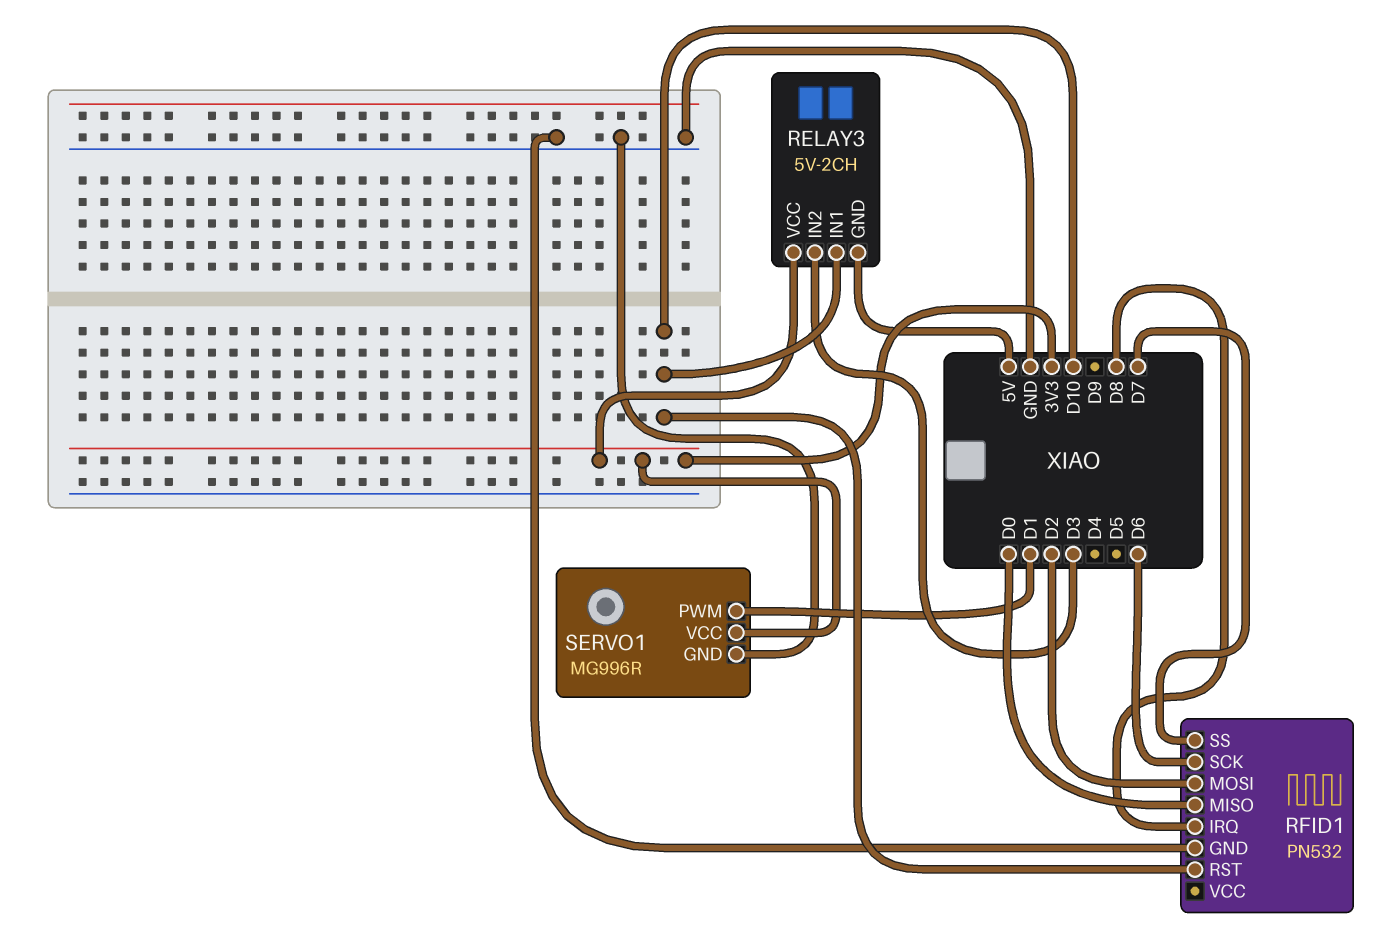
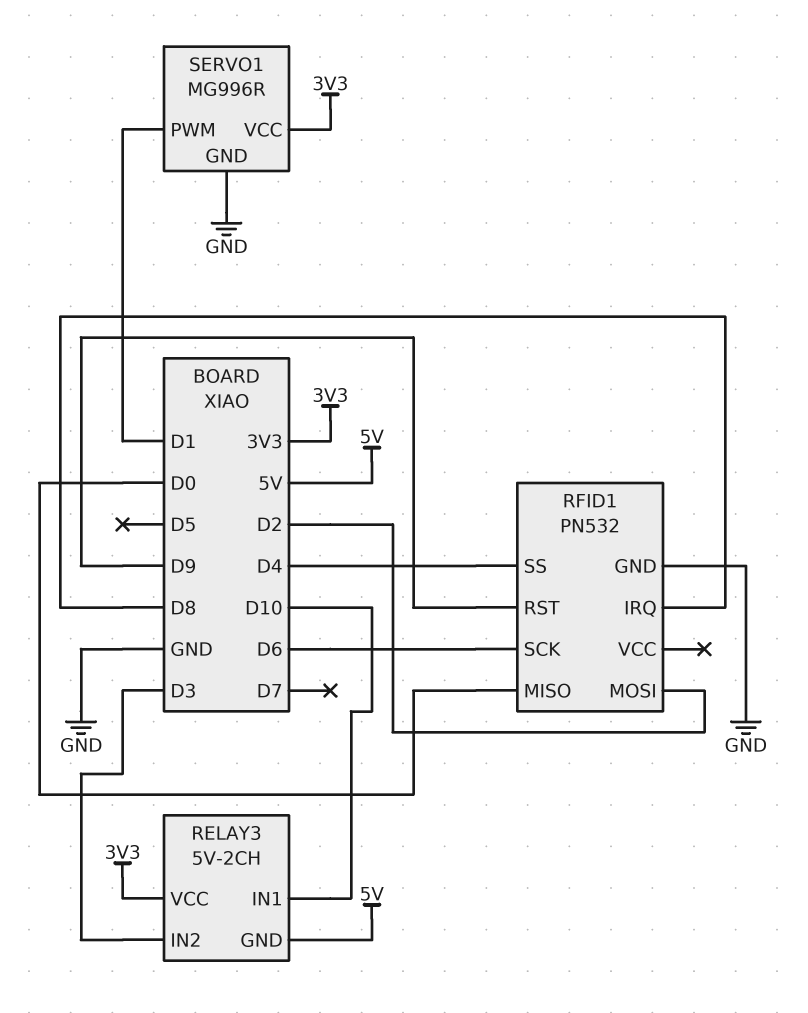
RFID1 pin RST: D10 -> D9
RFID1 pin SS: D7 -> D4

